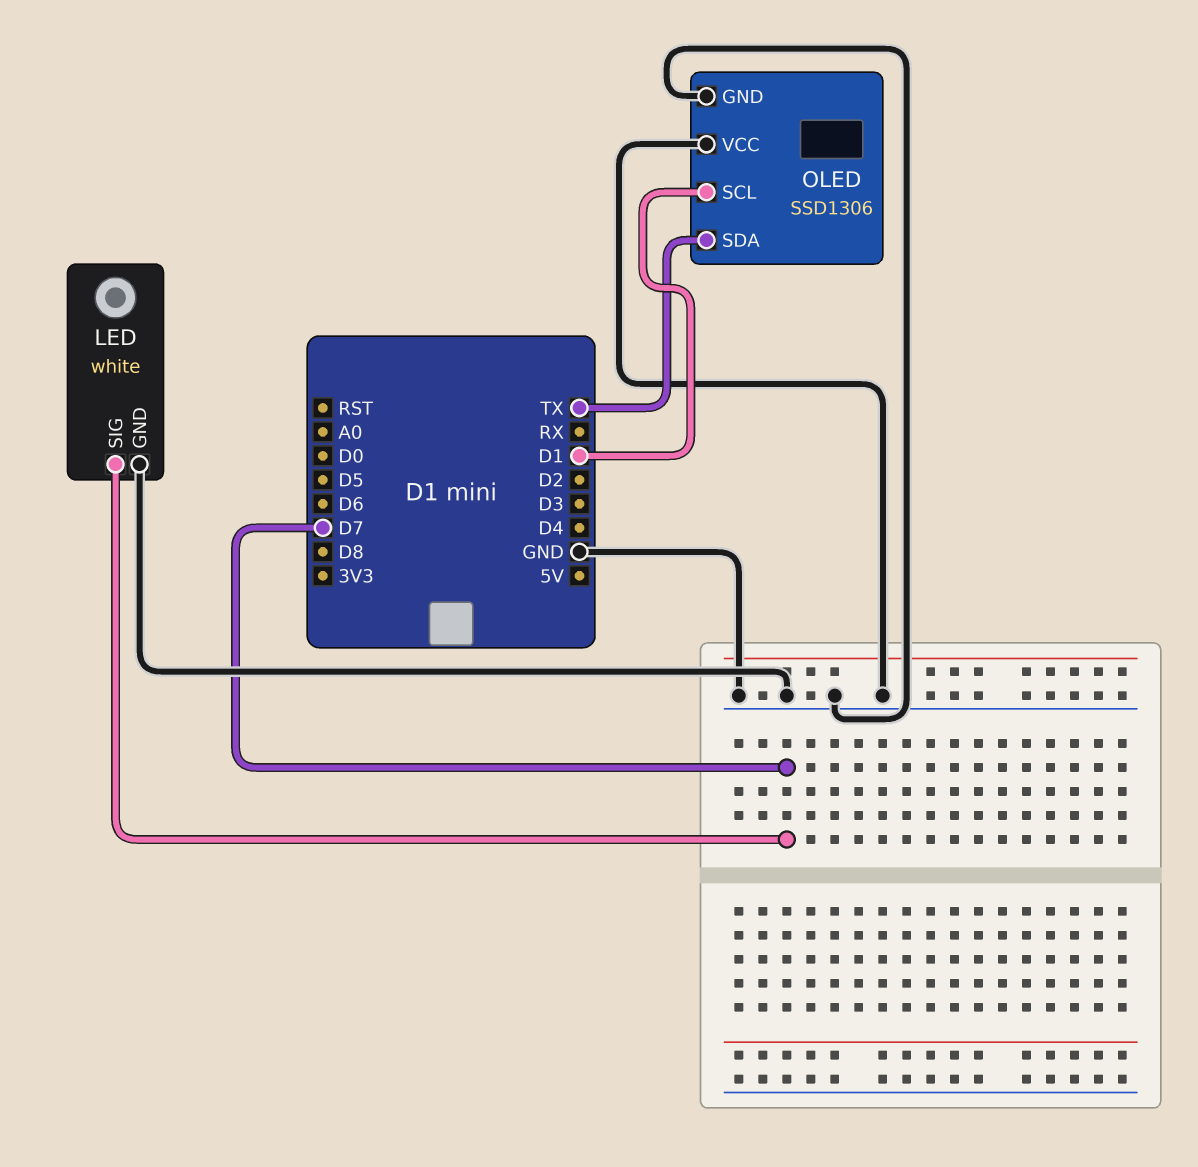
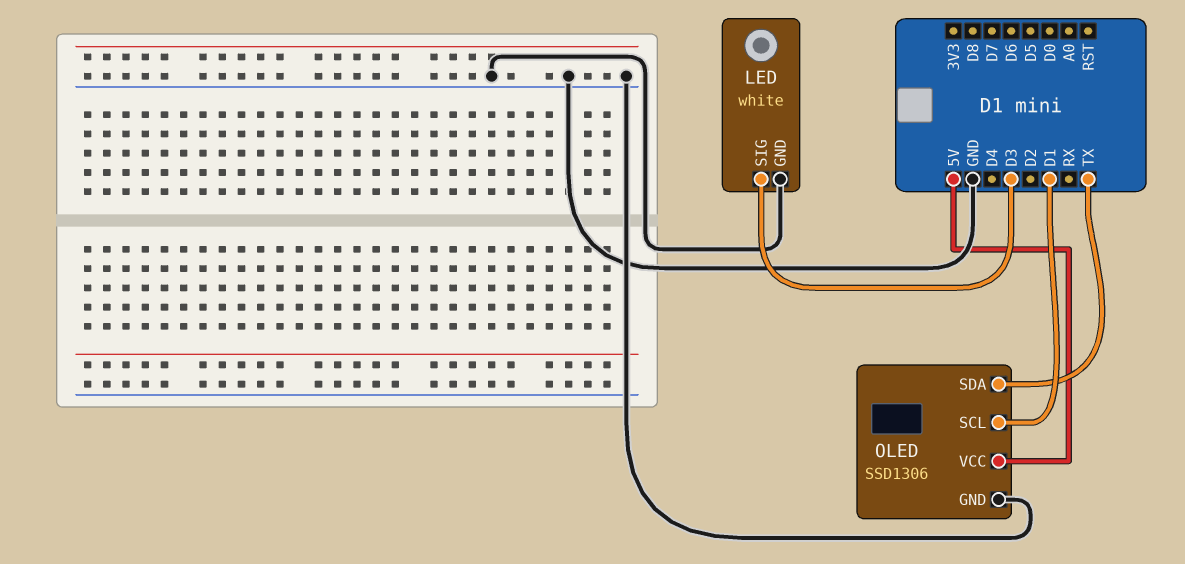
LED pin SIG: D7 -> D3
OLED pin VCC: GND -> 5V

